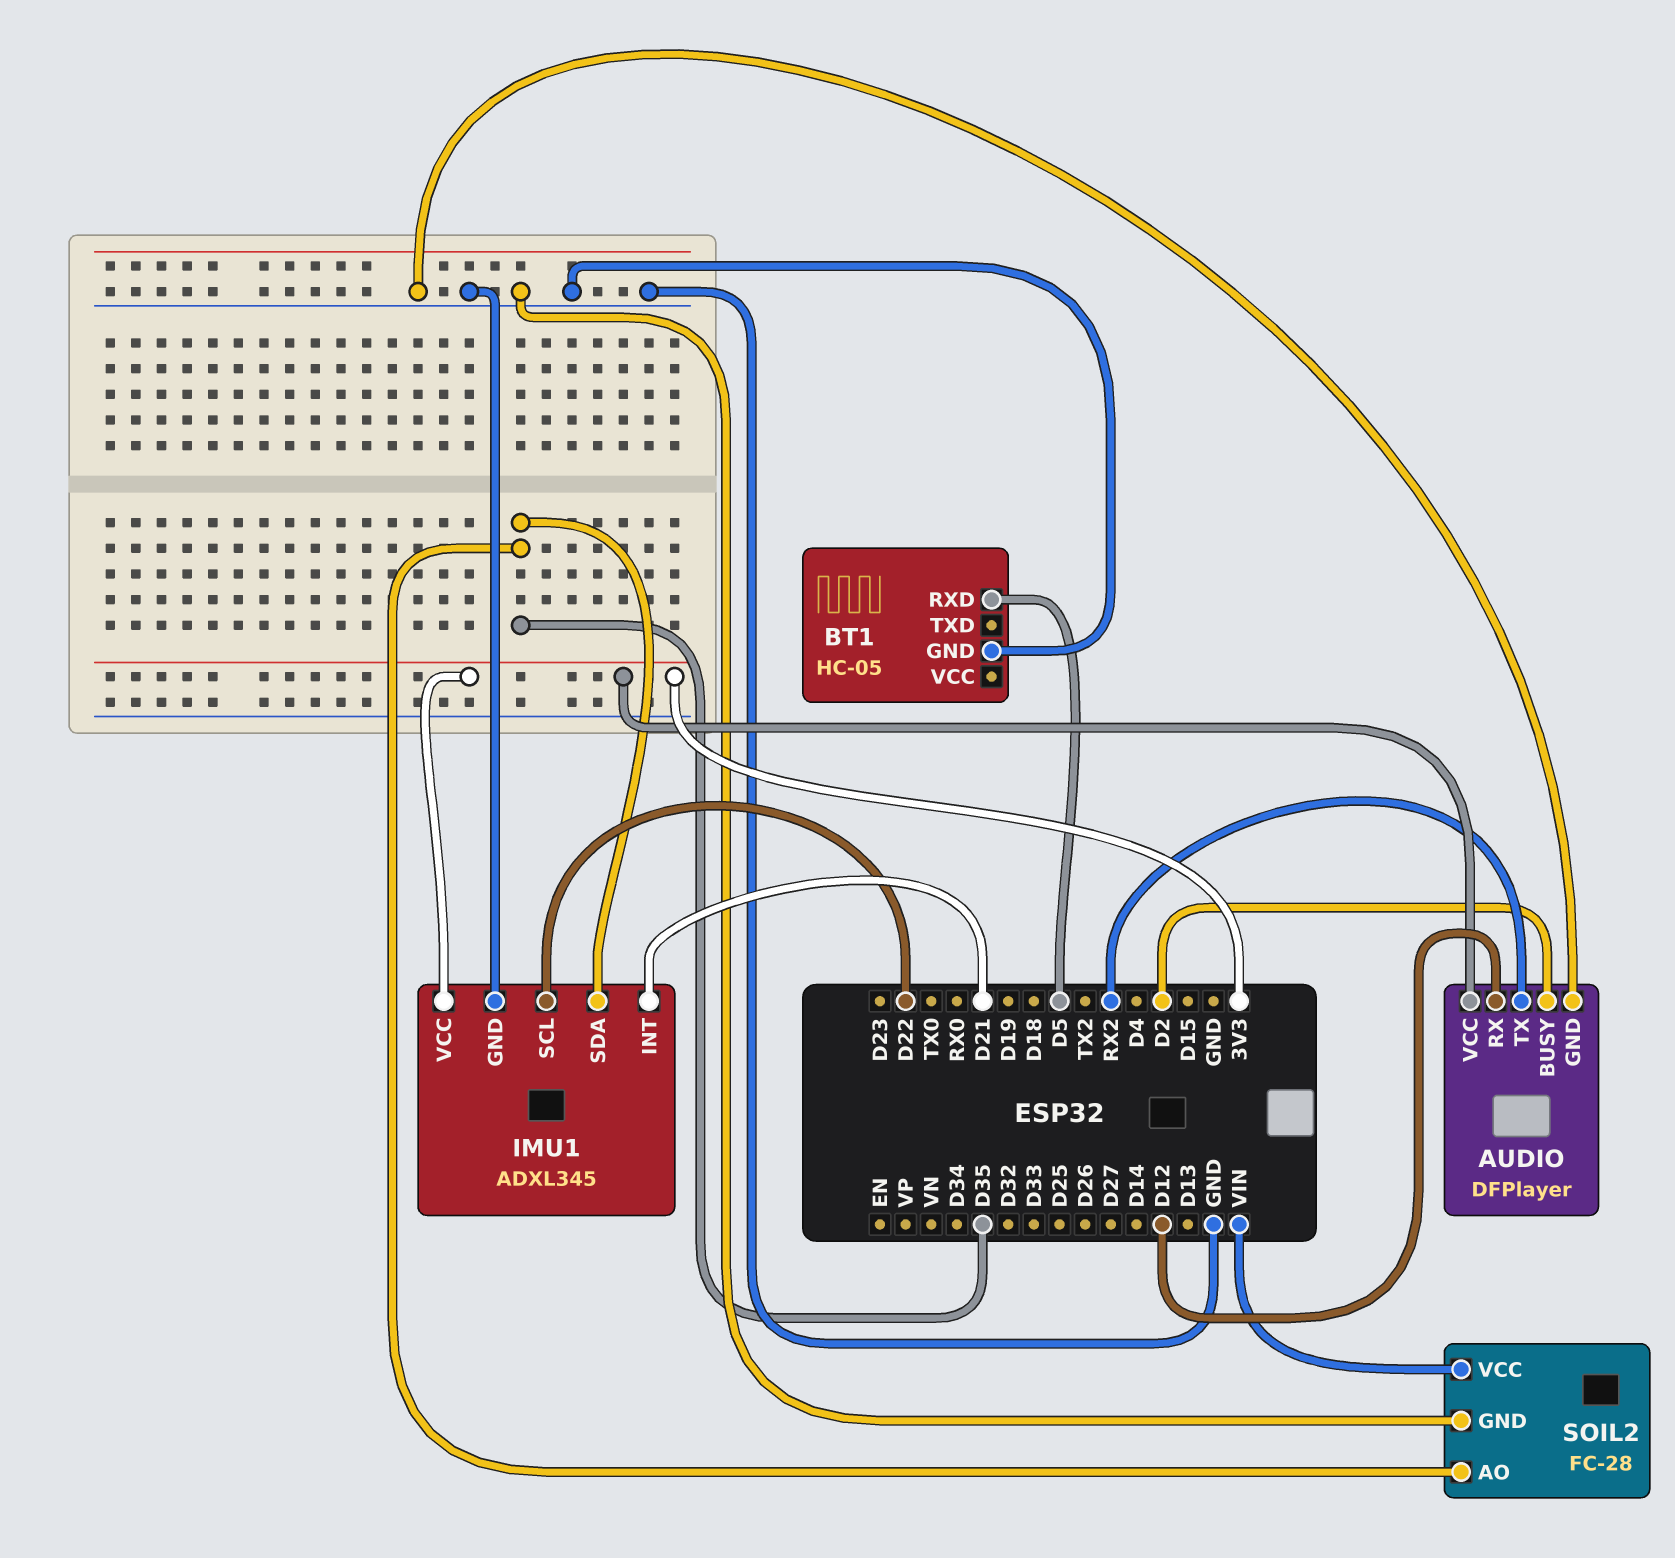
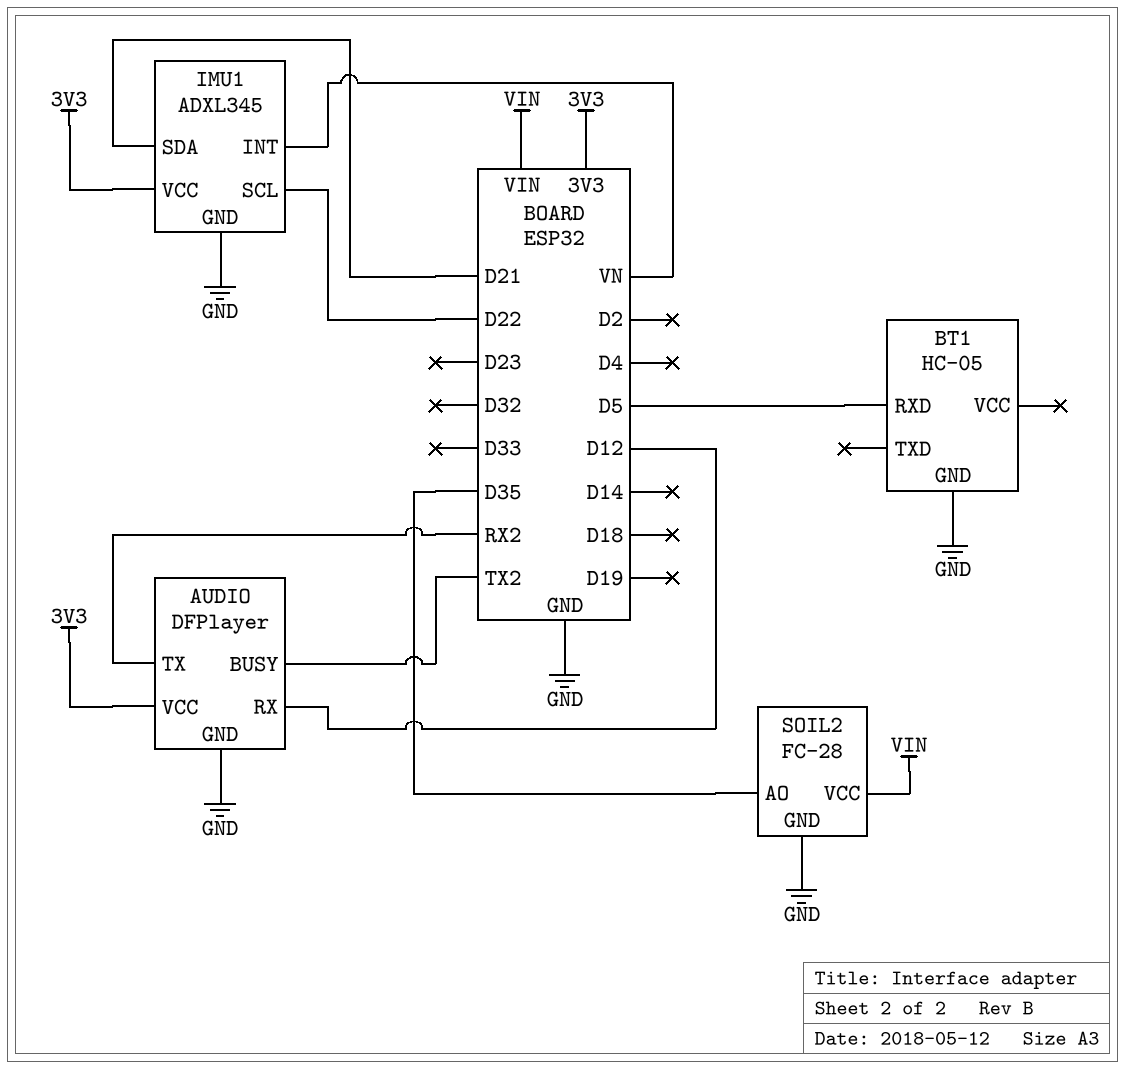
AUDIO pin BUSY: D2 -> TX2
IMU1 pin INT: D21 -> VN
IMU1 pin SDA: D35 -> D21

